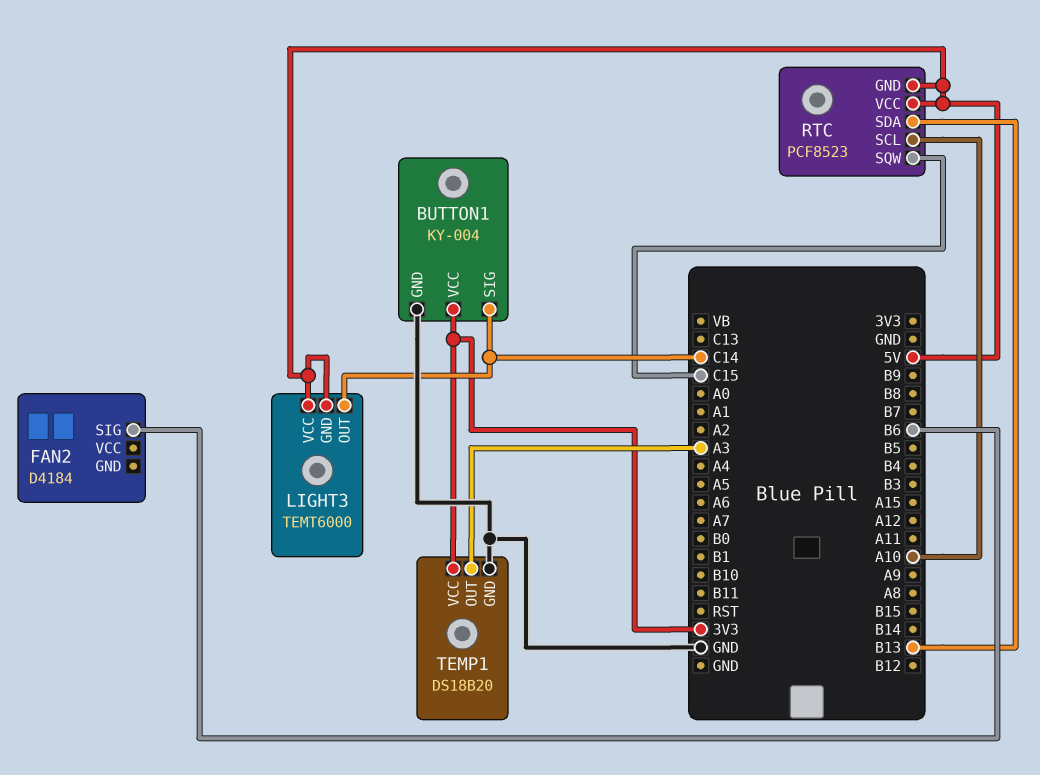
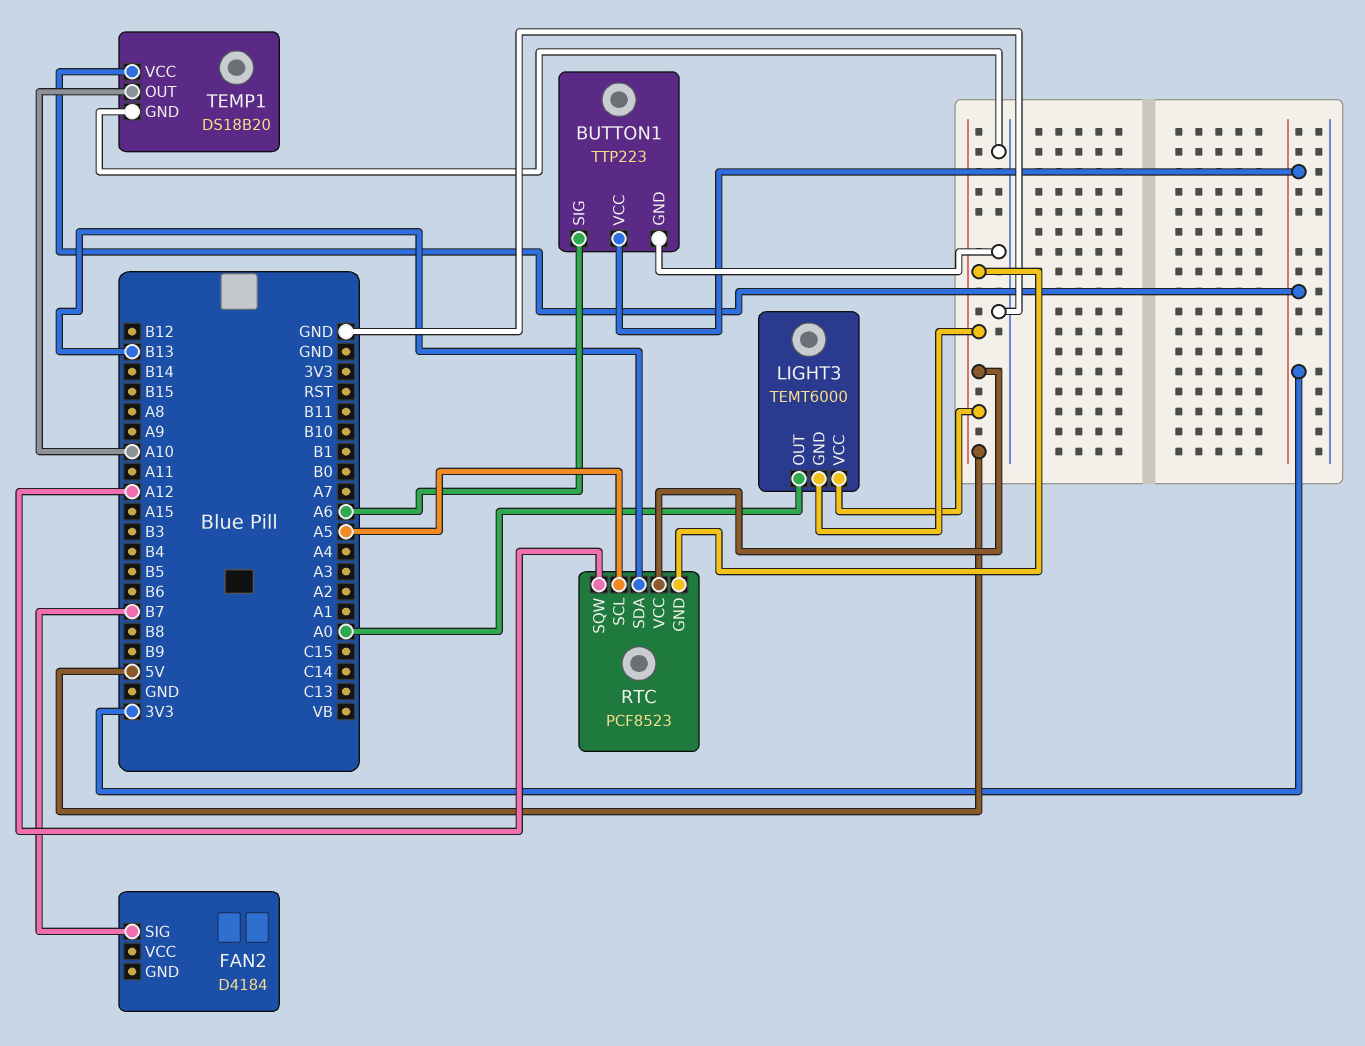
BUTTON1: KY-004 -> TTP223
BUTTON1 pin SIG: C14 -> A6
FAN2 pin SIG: B6 -> B7
LIGHT3 pin OUT: C14 -> A0
RTC pin SCL: A10 -> A5
RTC pin SQW: C15 -> A12
TEMP1 pin OUT: A3 -> A10

